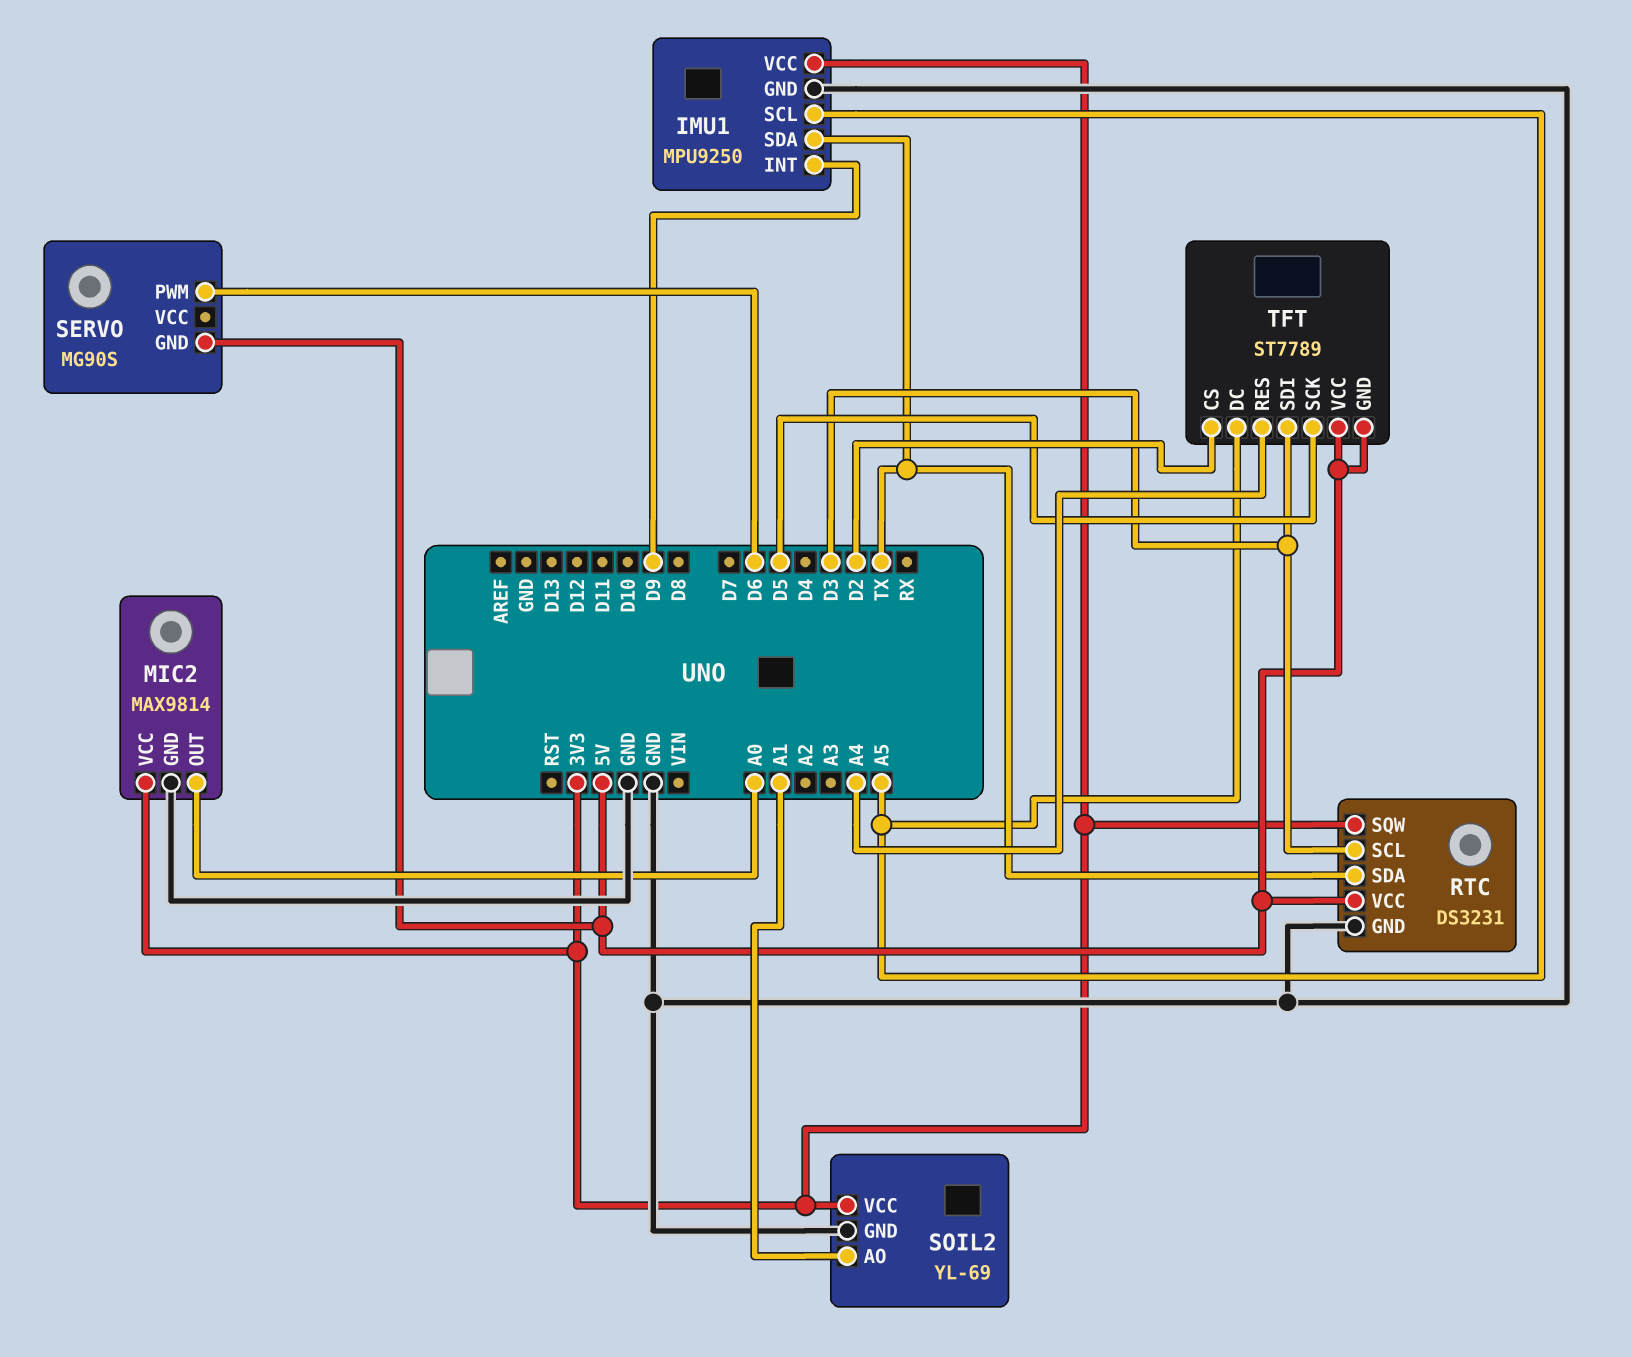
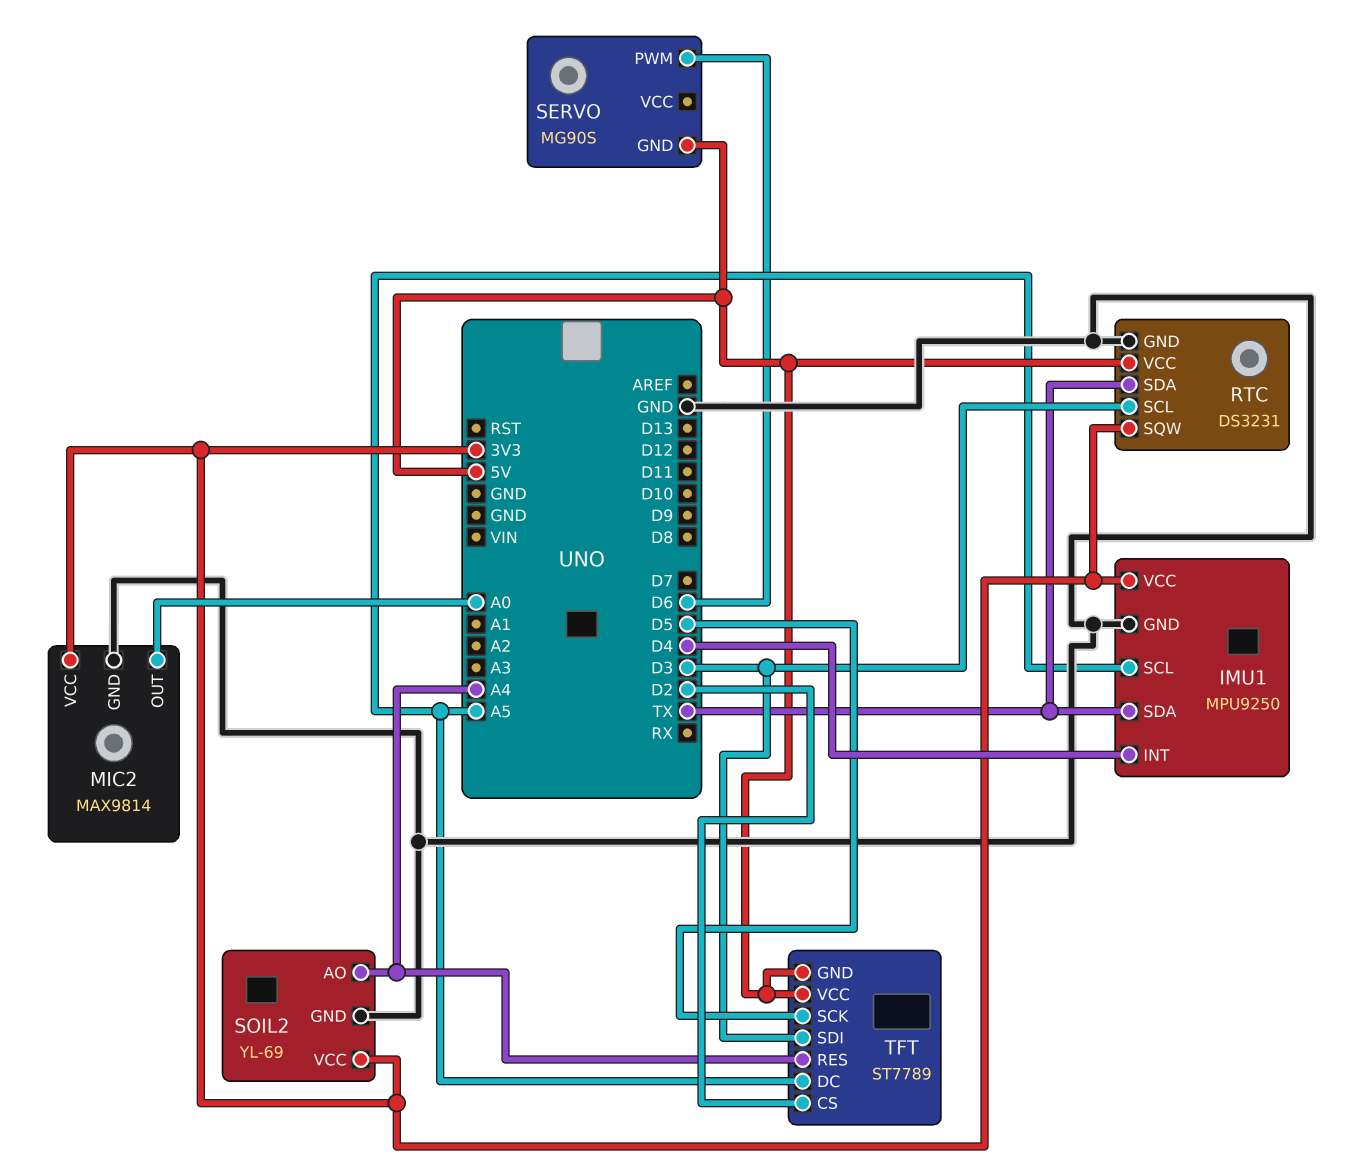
IMU1 pin INT: D9 -> D4
SOIL2 pin AO: A1 -> A4

